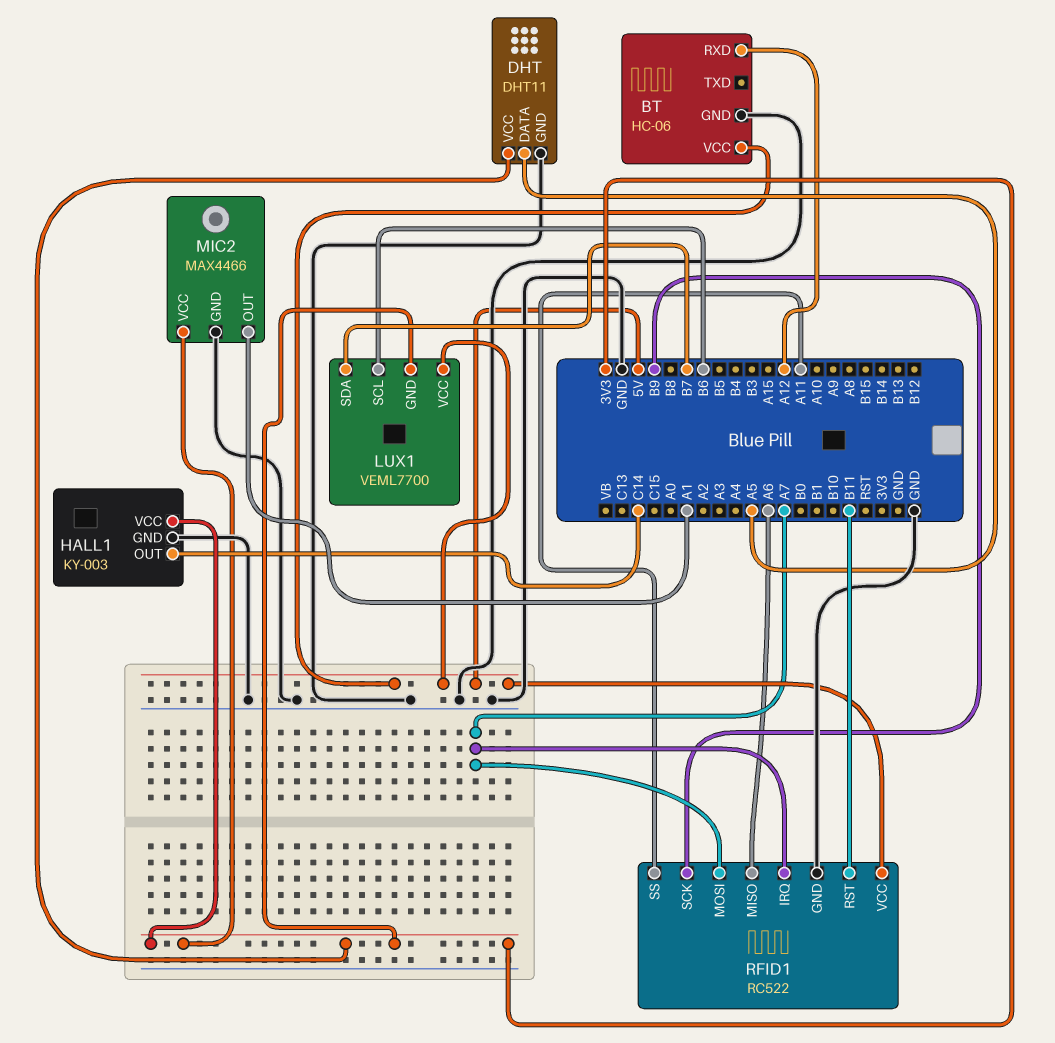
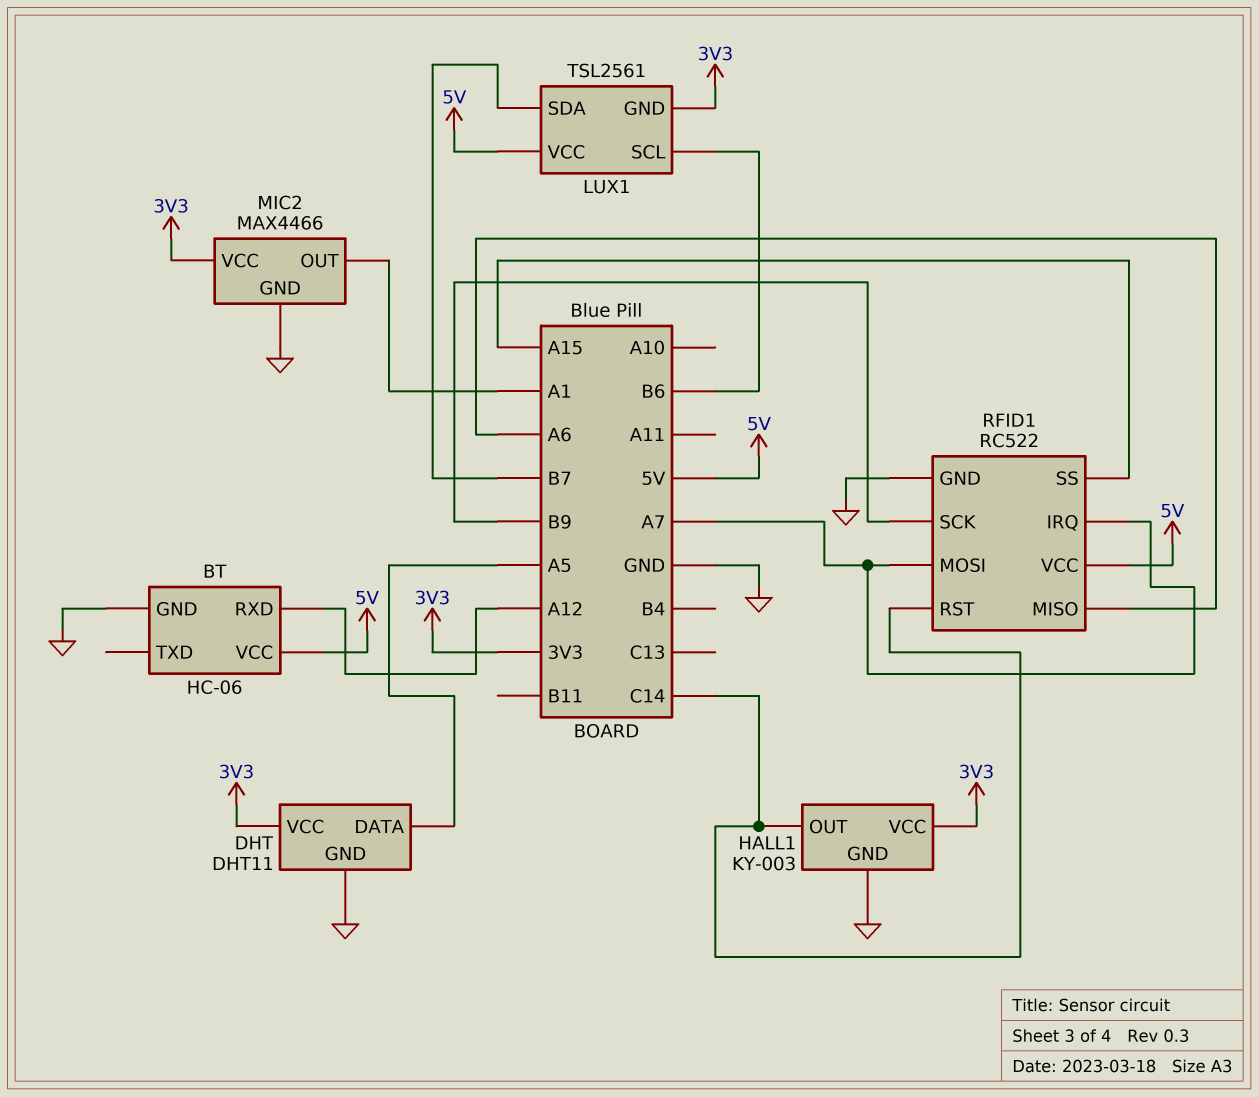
LUX1: VEML7700 -> TSL2561
RFID1 pin RST: B11 -> C14
RFID1 pin SS: A11 -> A15

